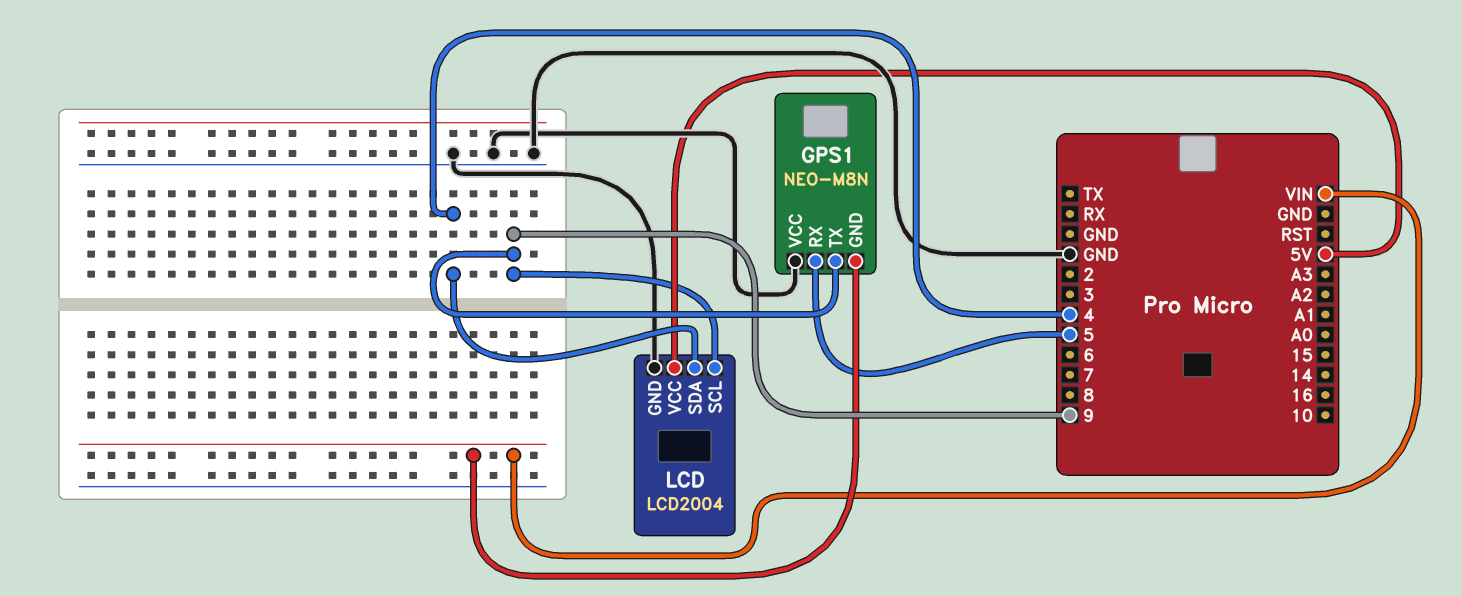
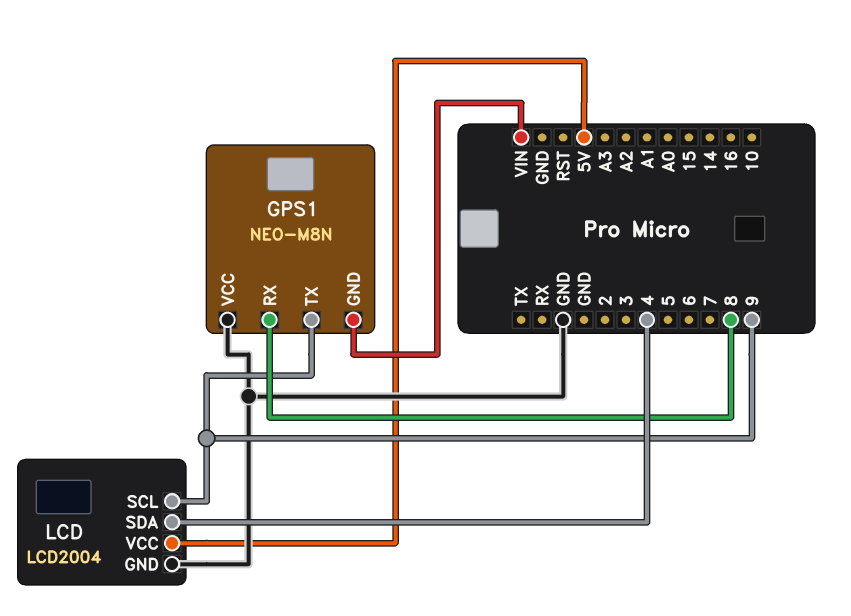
GPS1 pin RX: 5 -> 8

